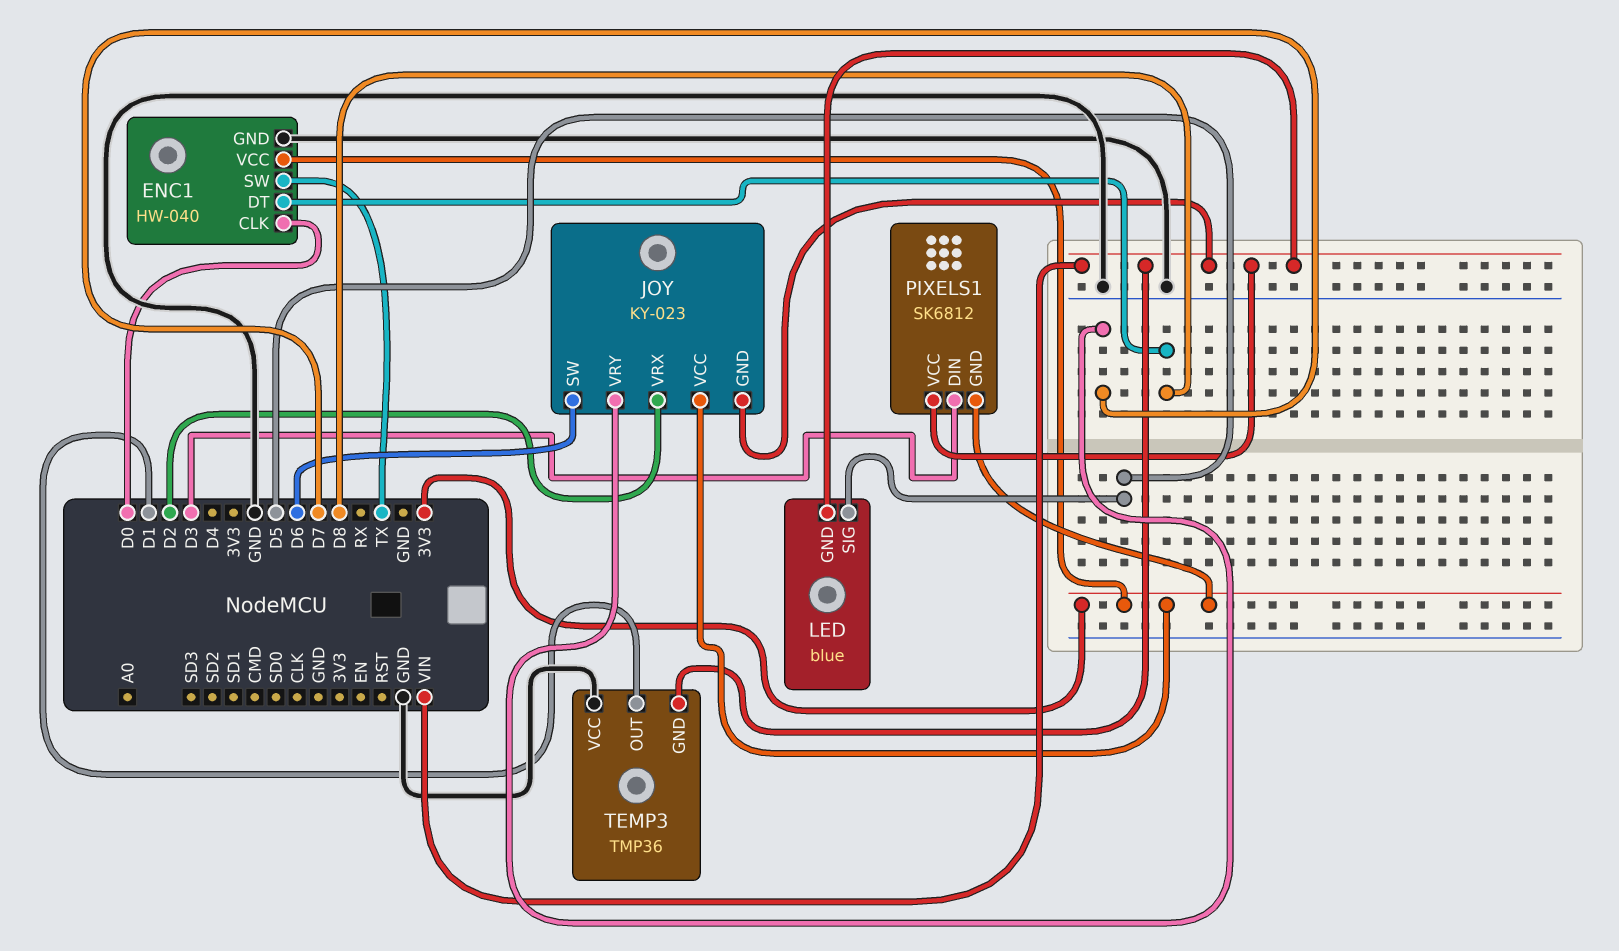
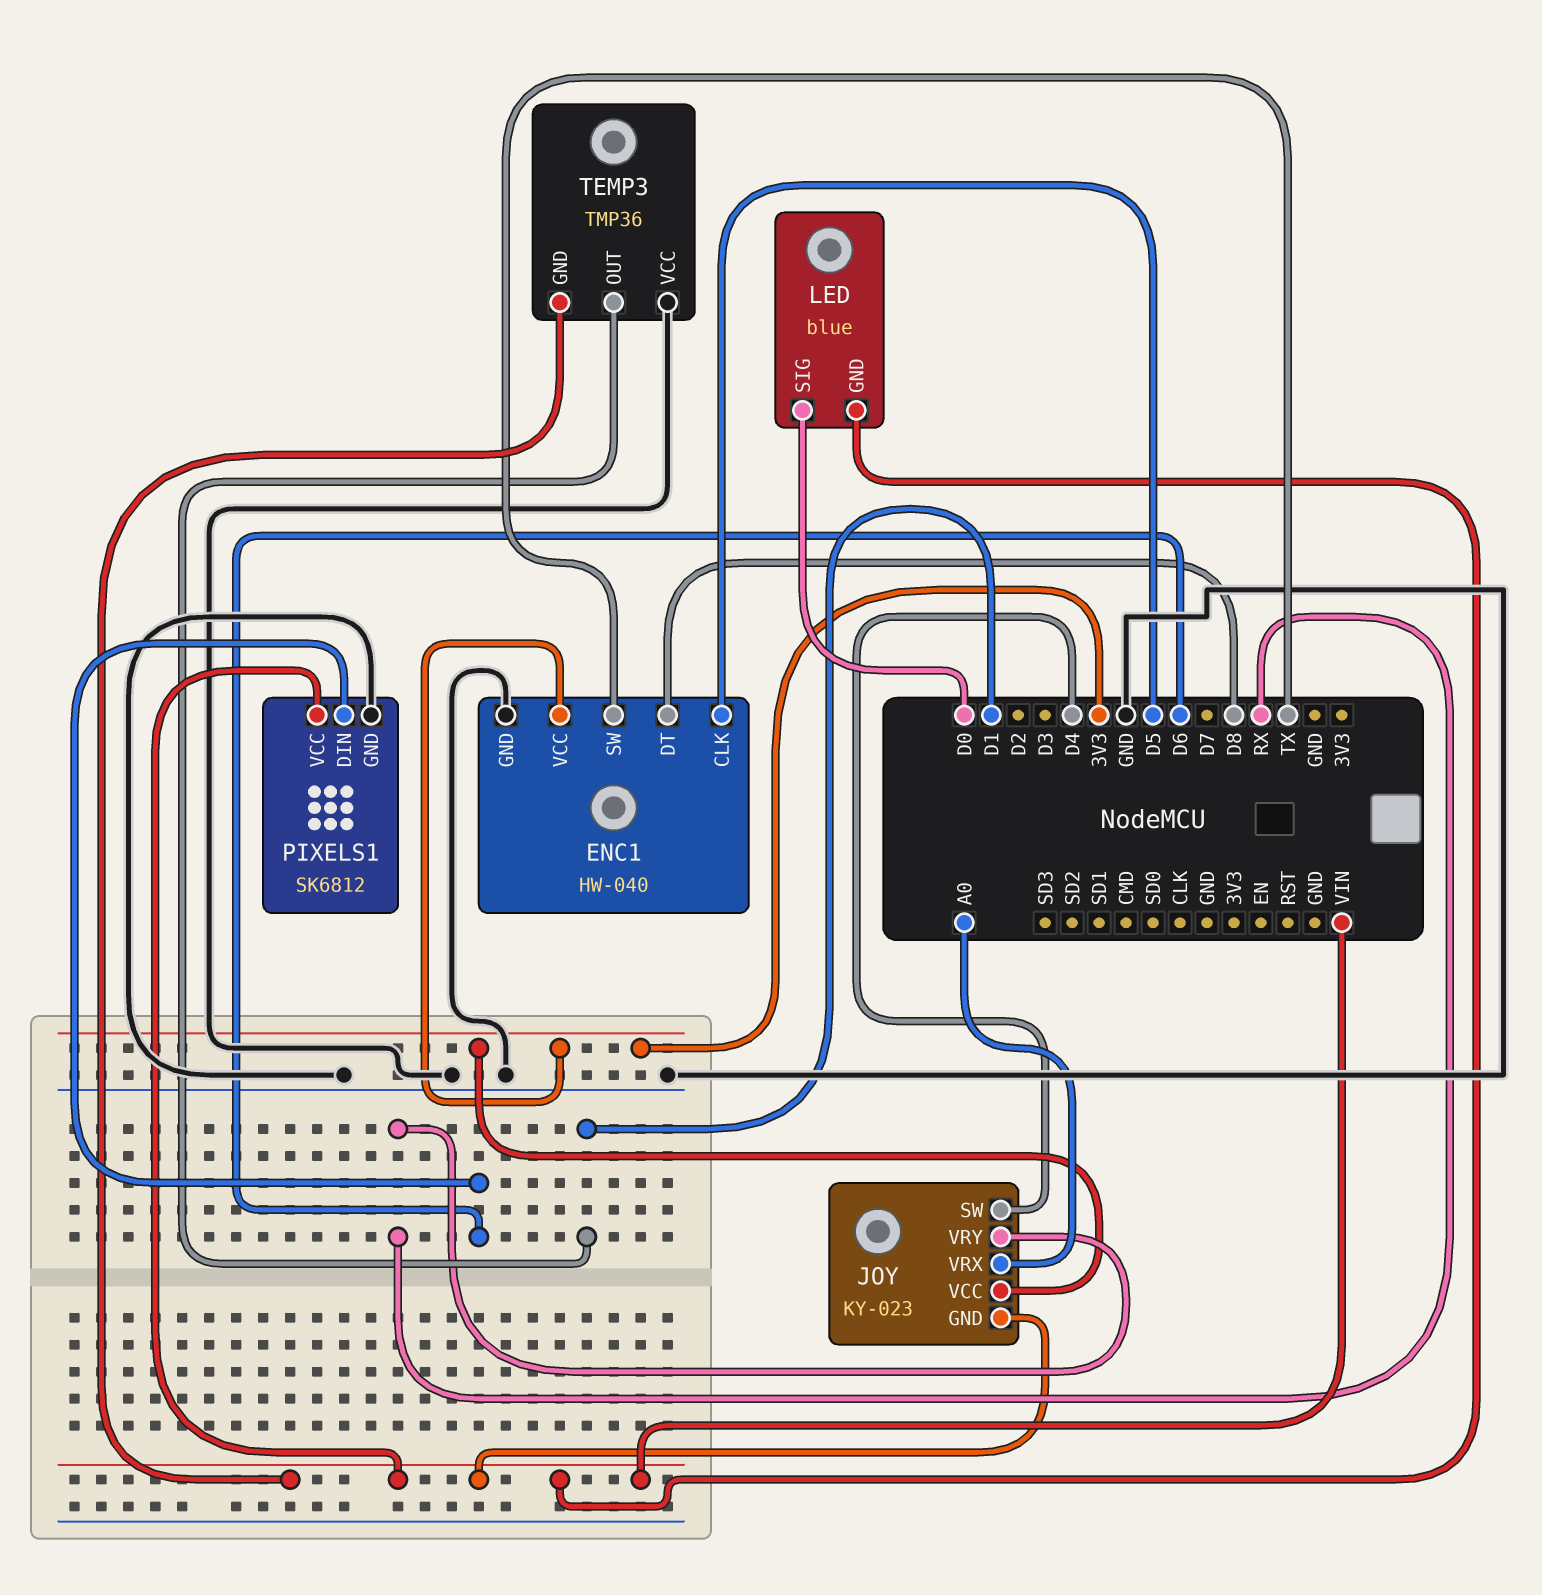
ENC1 pin CLK: D0 -> D5
JOY pin SW: D6 -> D4
JOY pin VRX: D2 -> A0
JOY pin VRY: D7 -> RX
LED pin SIG: D5 -> D0
PIXELS1 pin DIN: D3 -> D6
PIXELS1 pin GND: 3V3 -> GND

